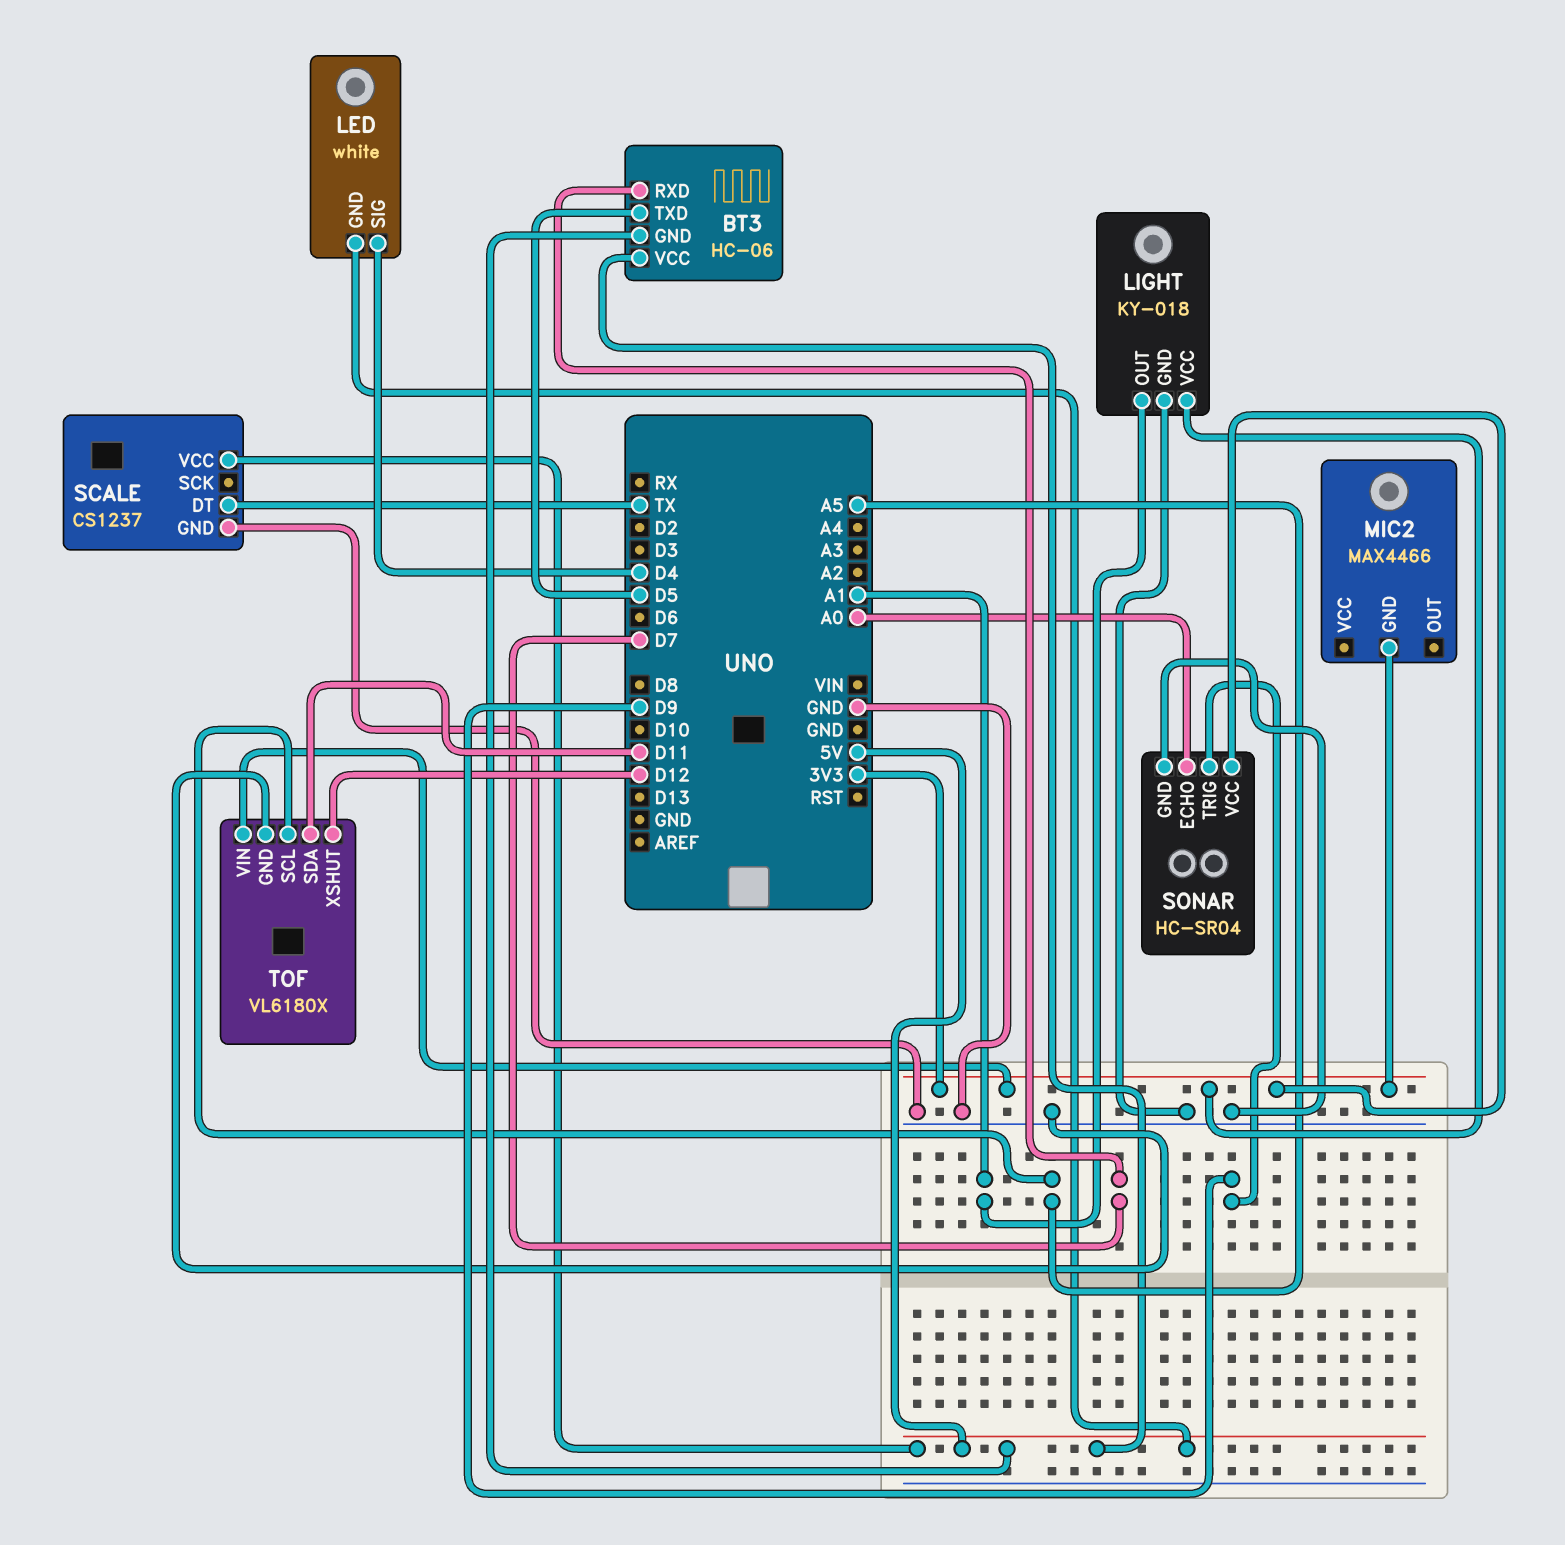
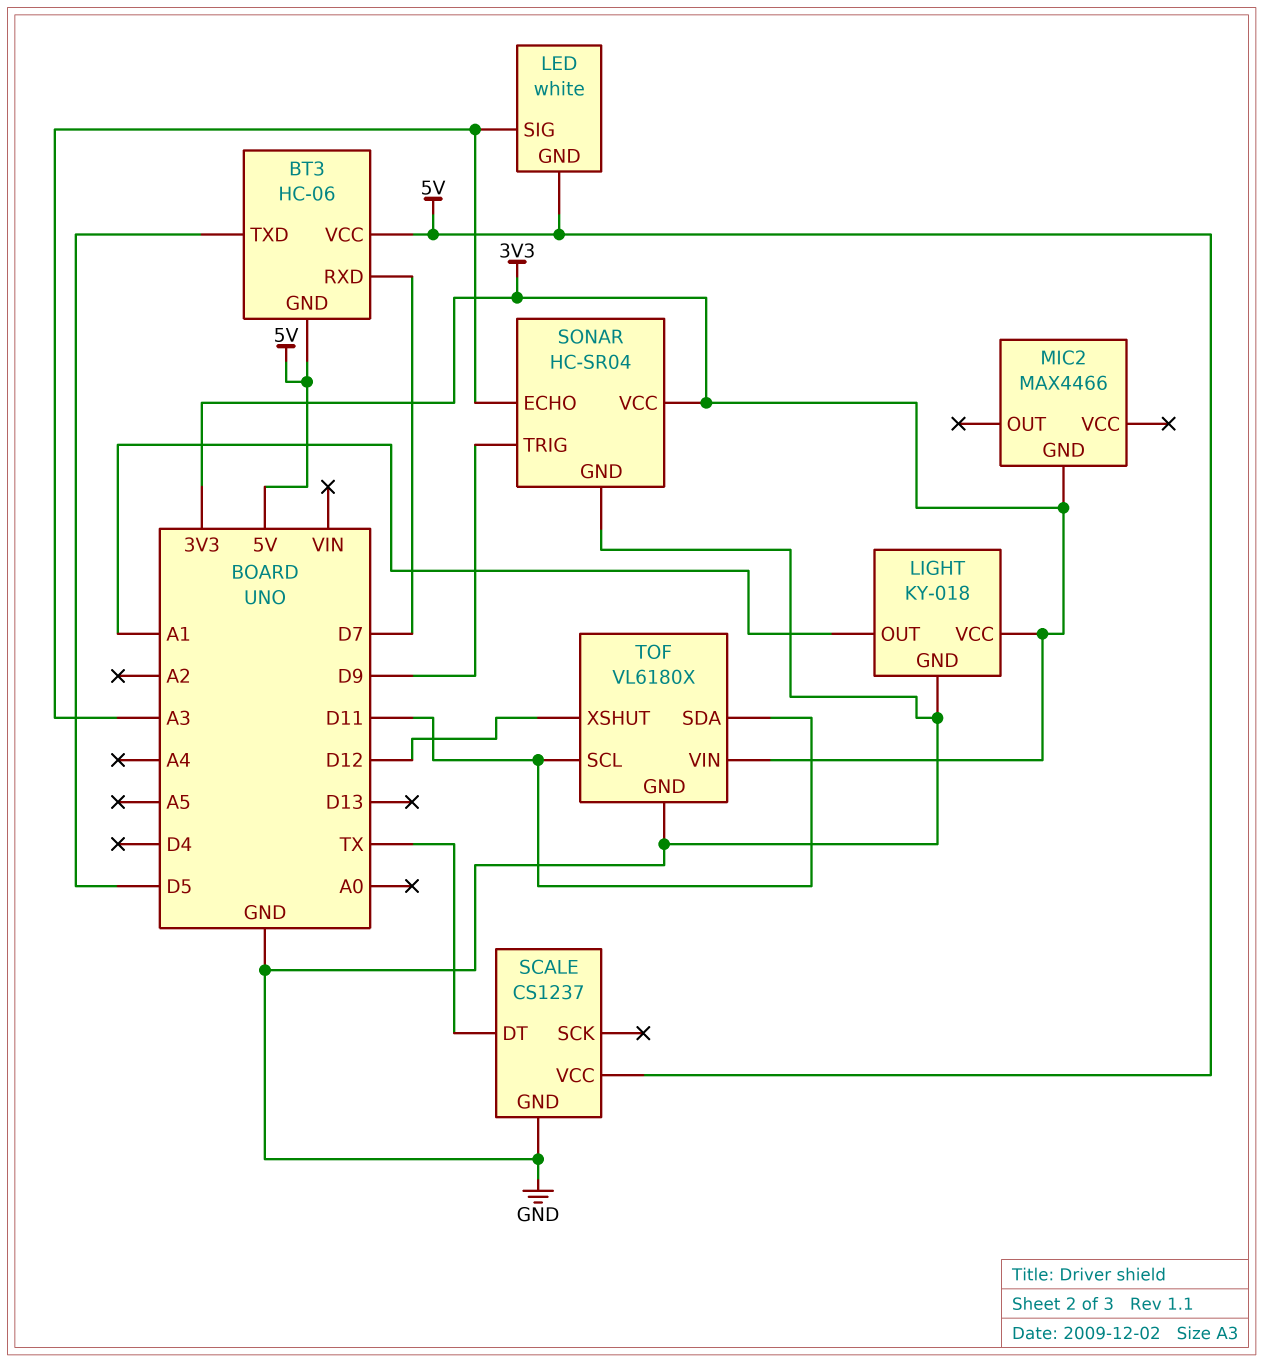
LED pin SIG: D4 -> A3
SONAR pin ECHO: A0 -> A3
TOF pin SCL: A5 -> D11

